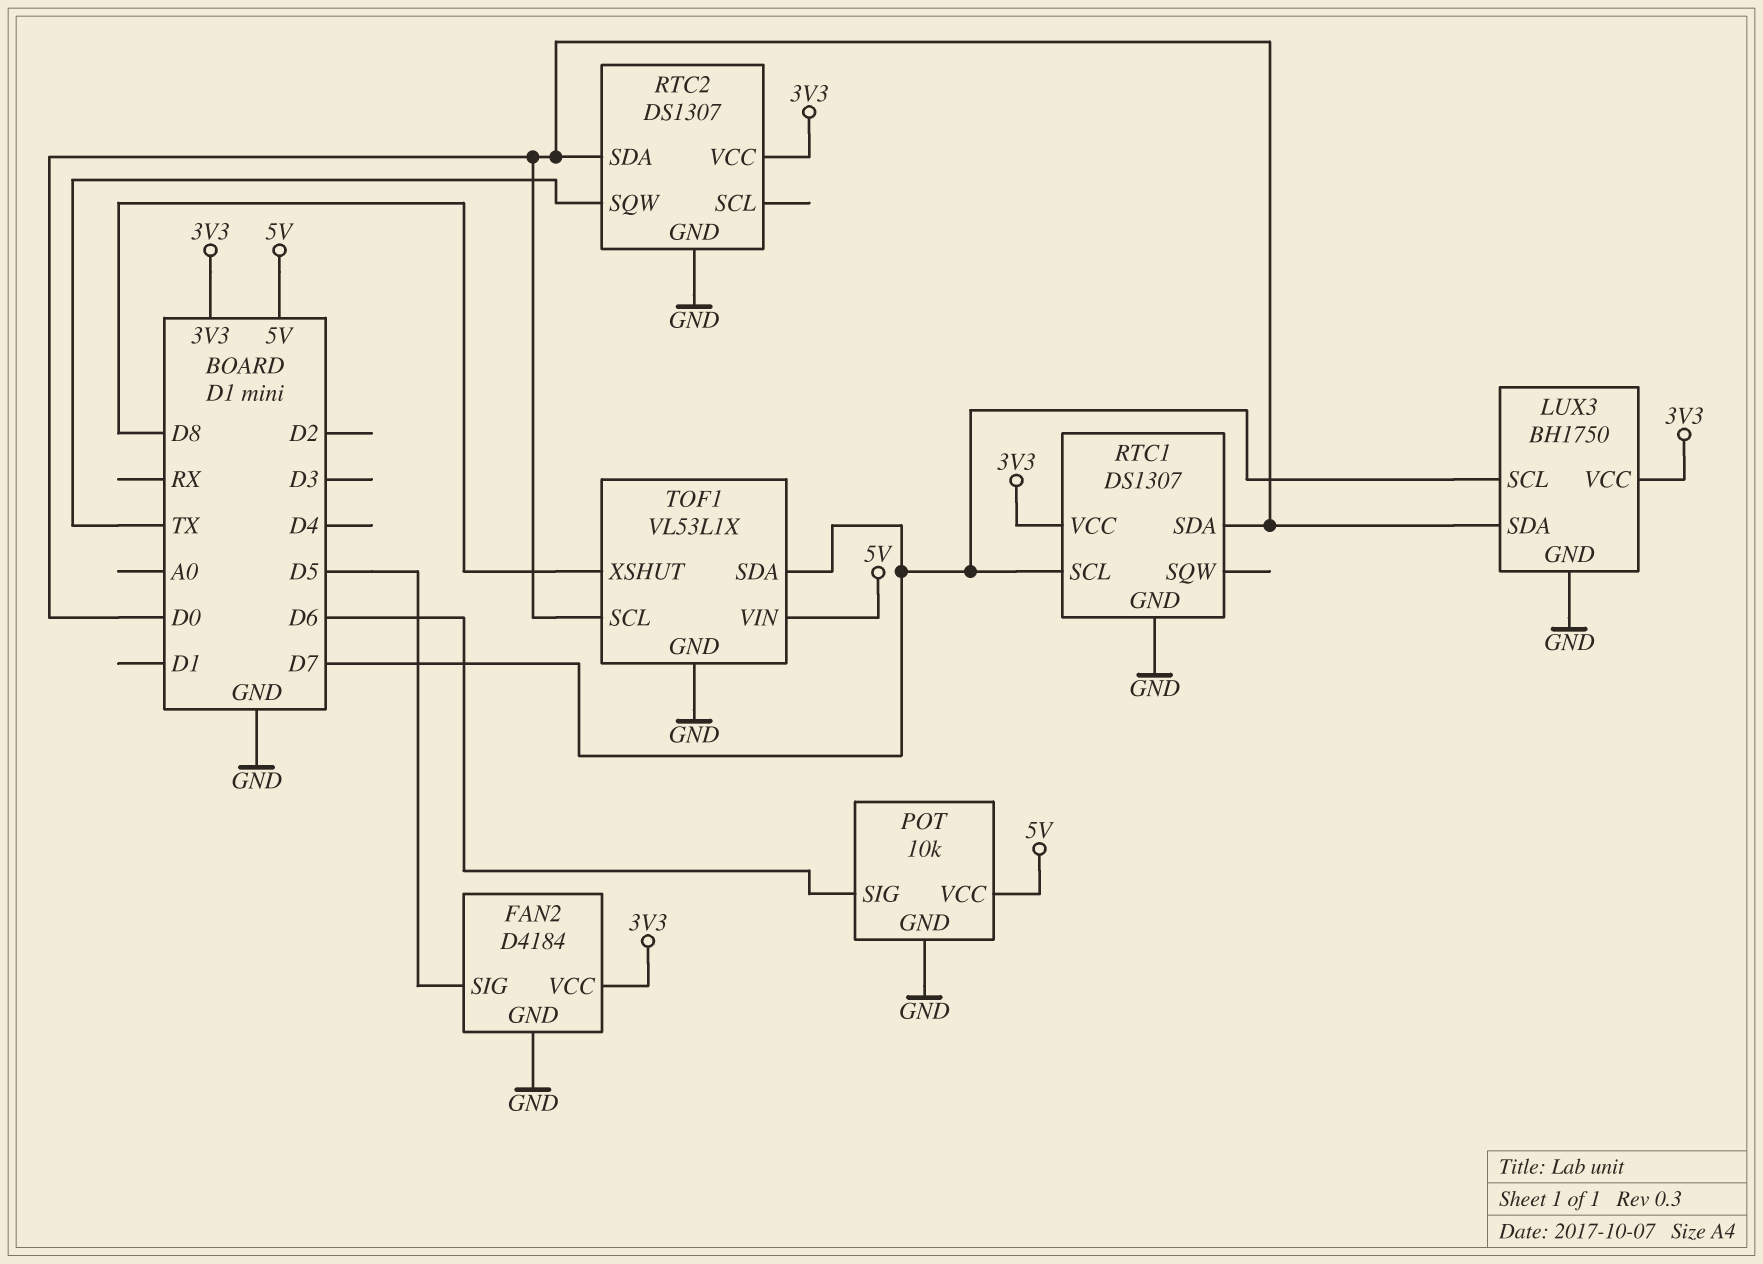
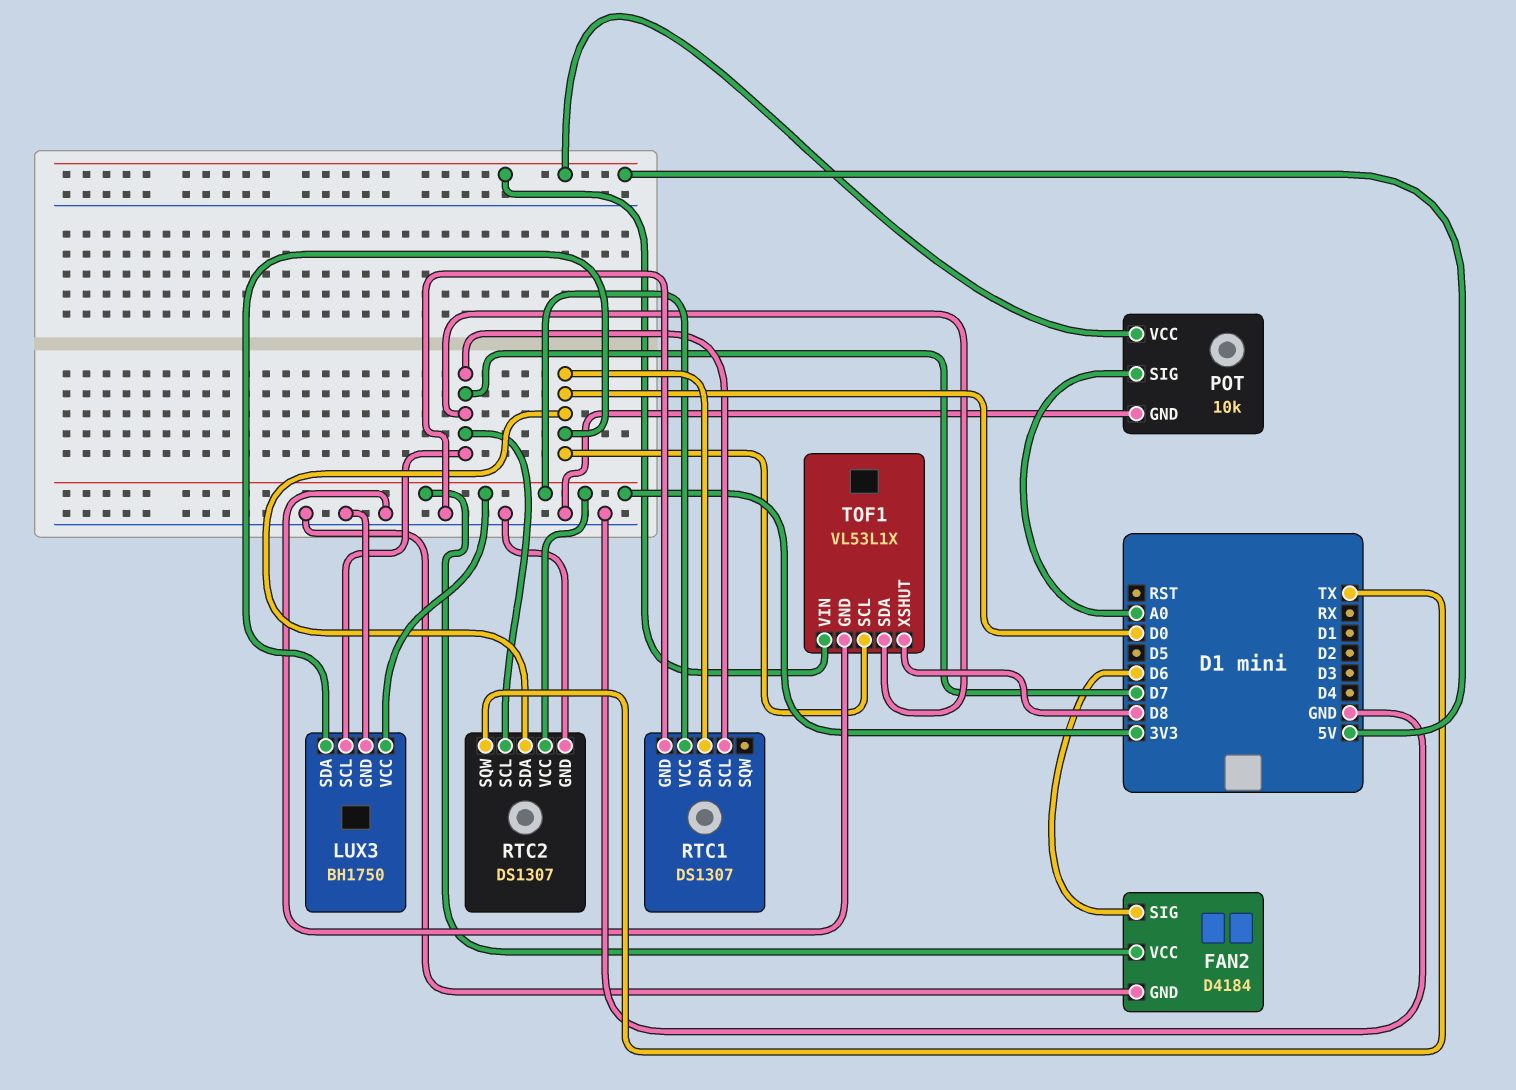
FAN2 pin SIG: D5 -> D6
POT pin SIG: D6 -> A0
RTC2 pin SCL: none -> D7

